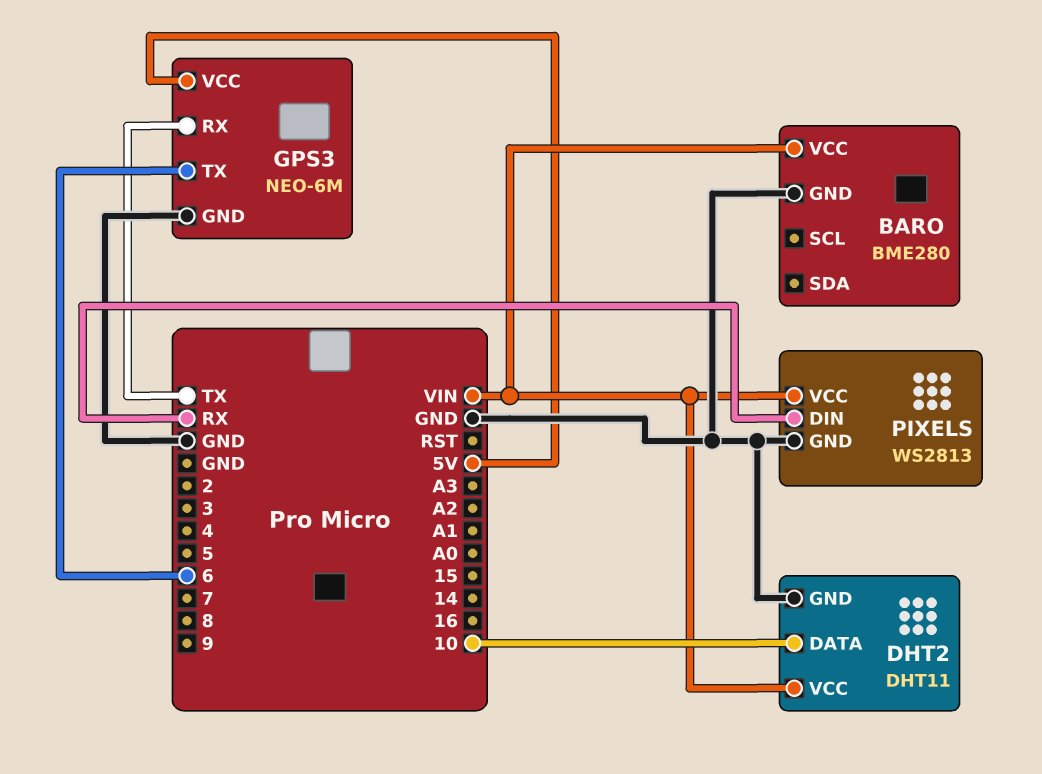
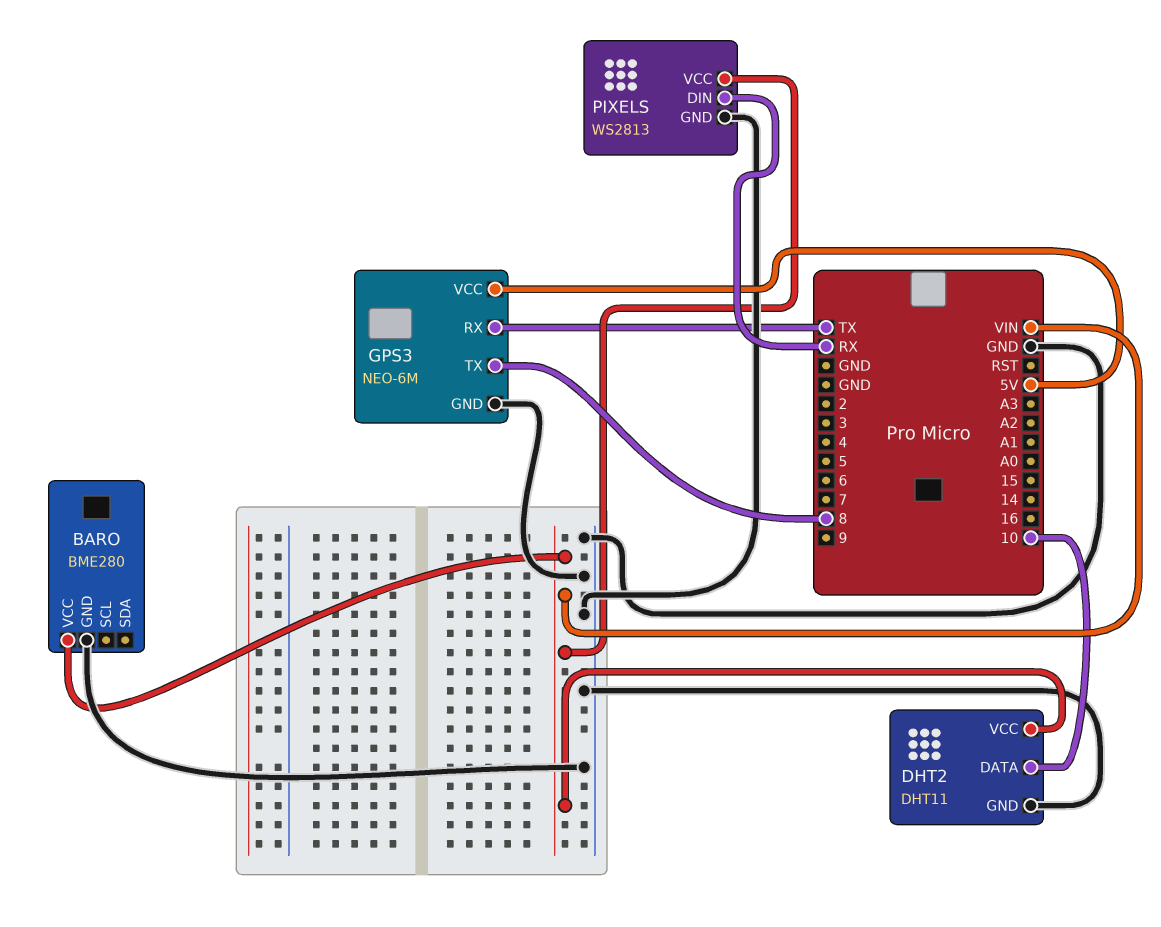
GPS3 pin TX: 6 -> 8

